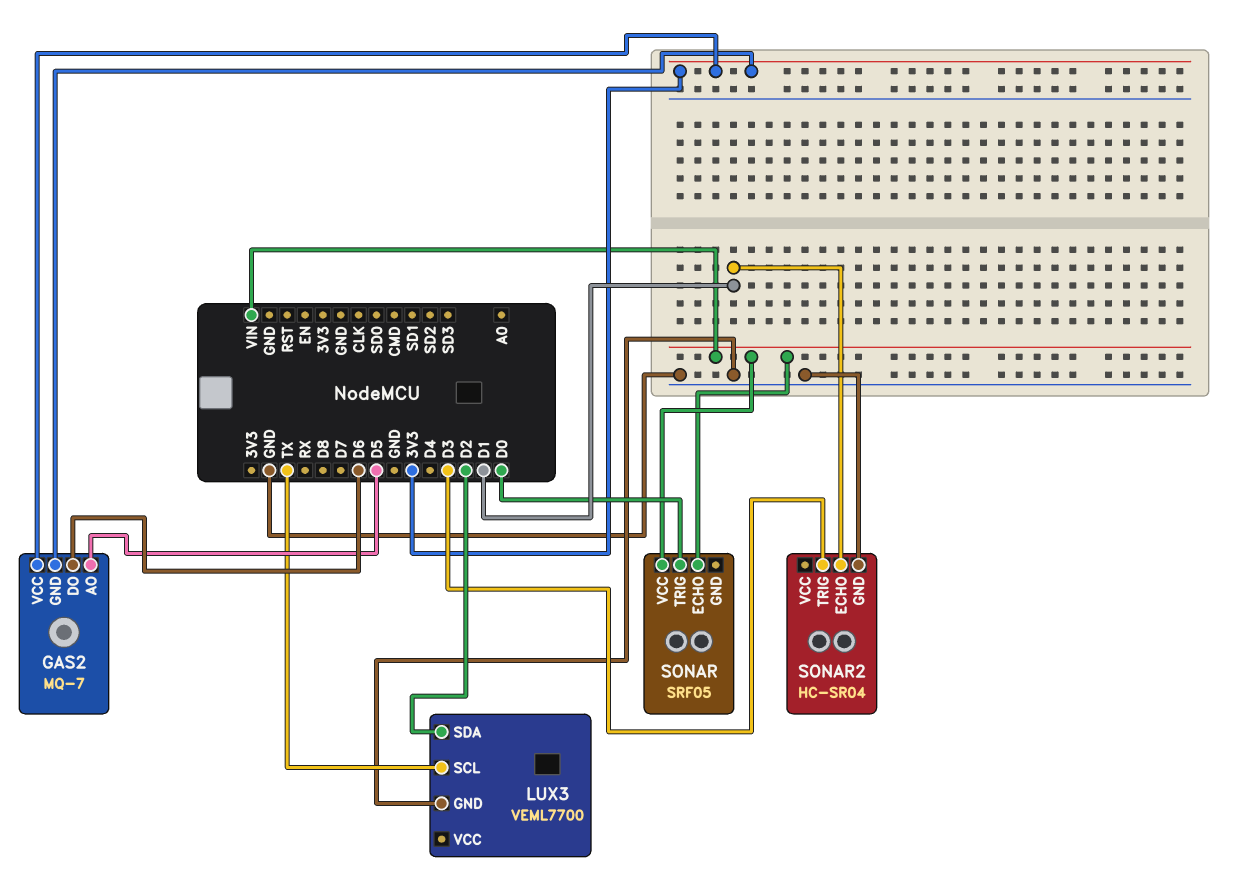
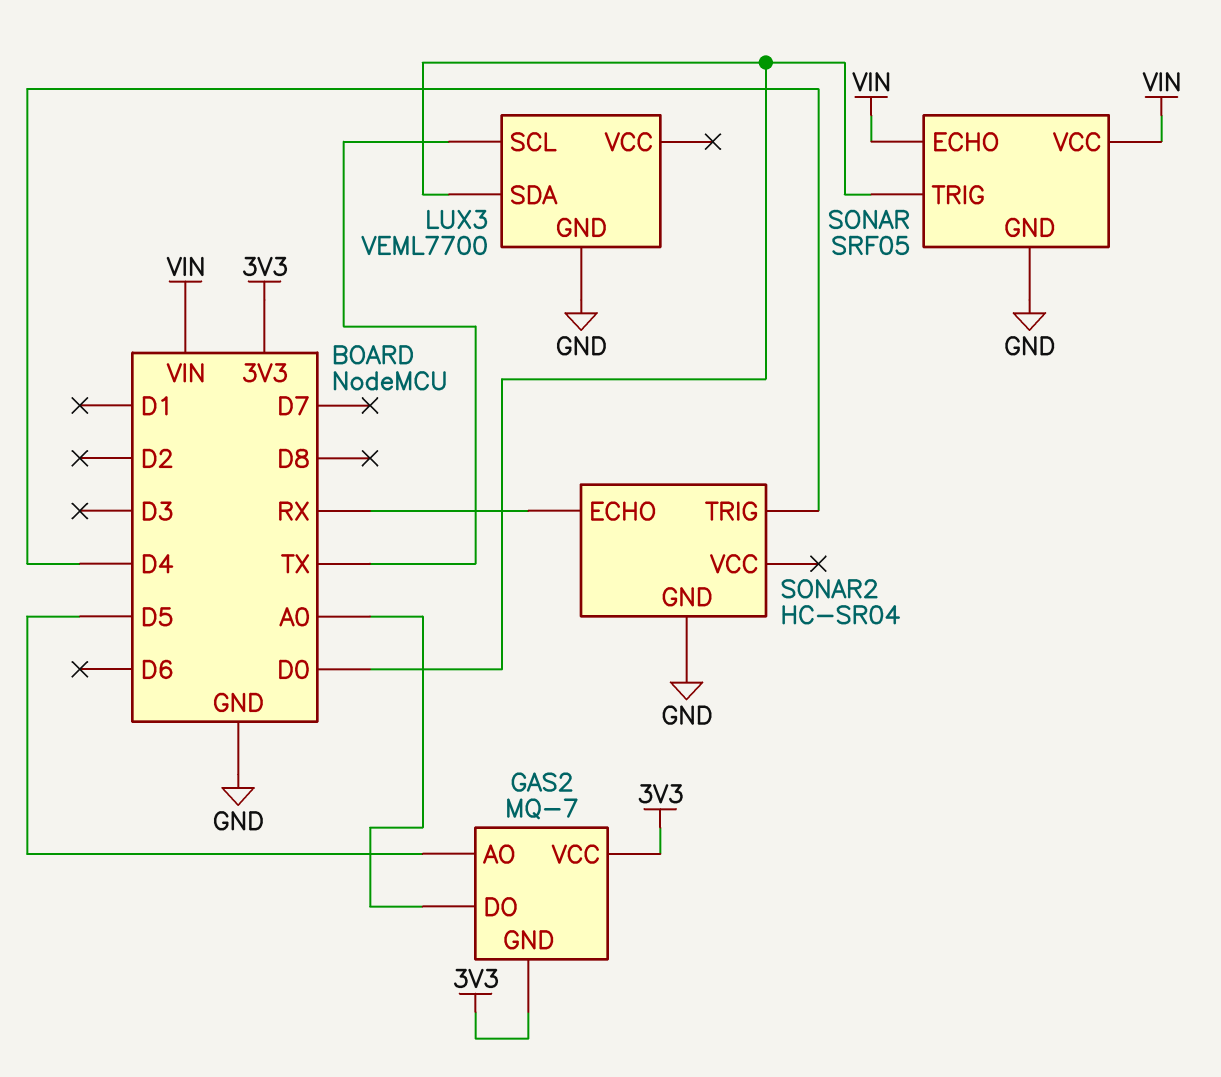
GAS2 pin DO: D6 -> A0
LUX3 pin SDA: D2 -> D0
SONAR pin GND: none -> GND
SONAR2 pin ECHO: D1 -> RX
SONAR2 pin TRIG: D3 -> D4

